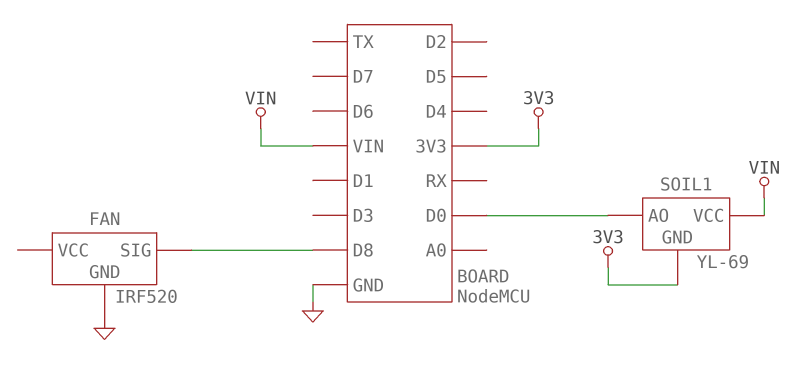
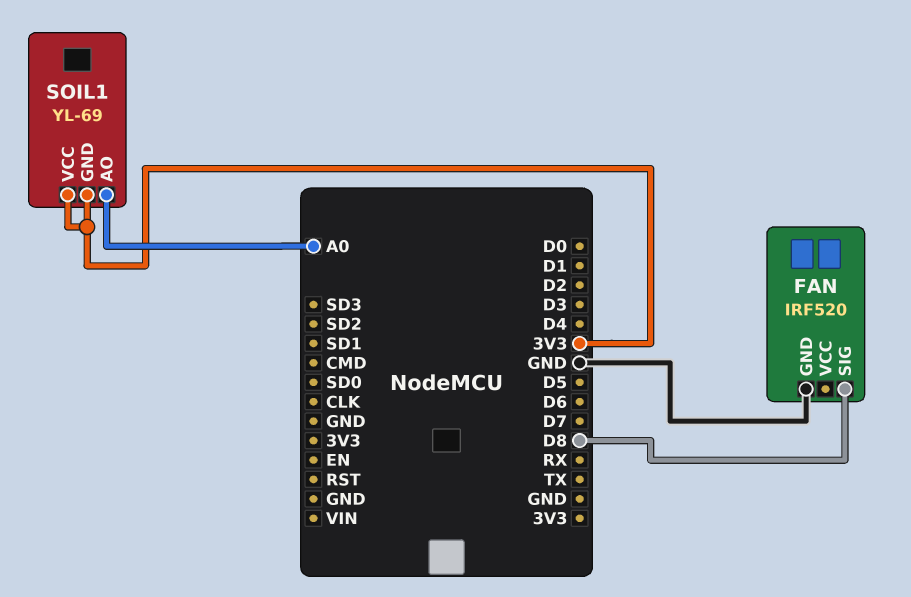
SOIL1 pin AO: D0 -> A0
SOIL1 pin VCC: VIN -> 3V3

